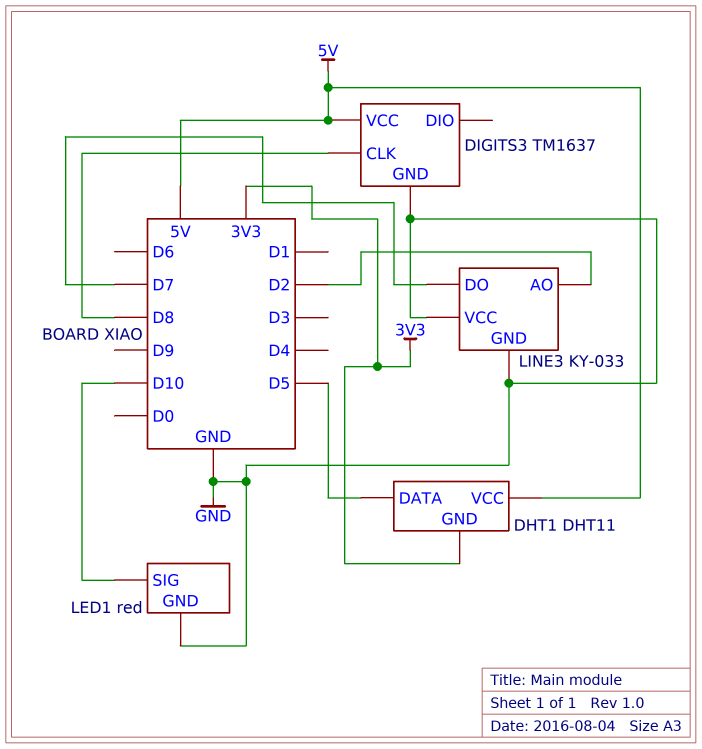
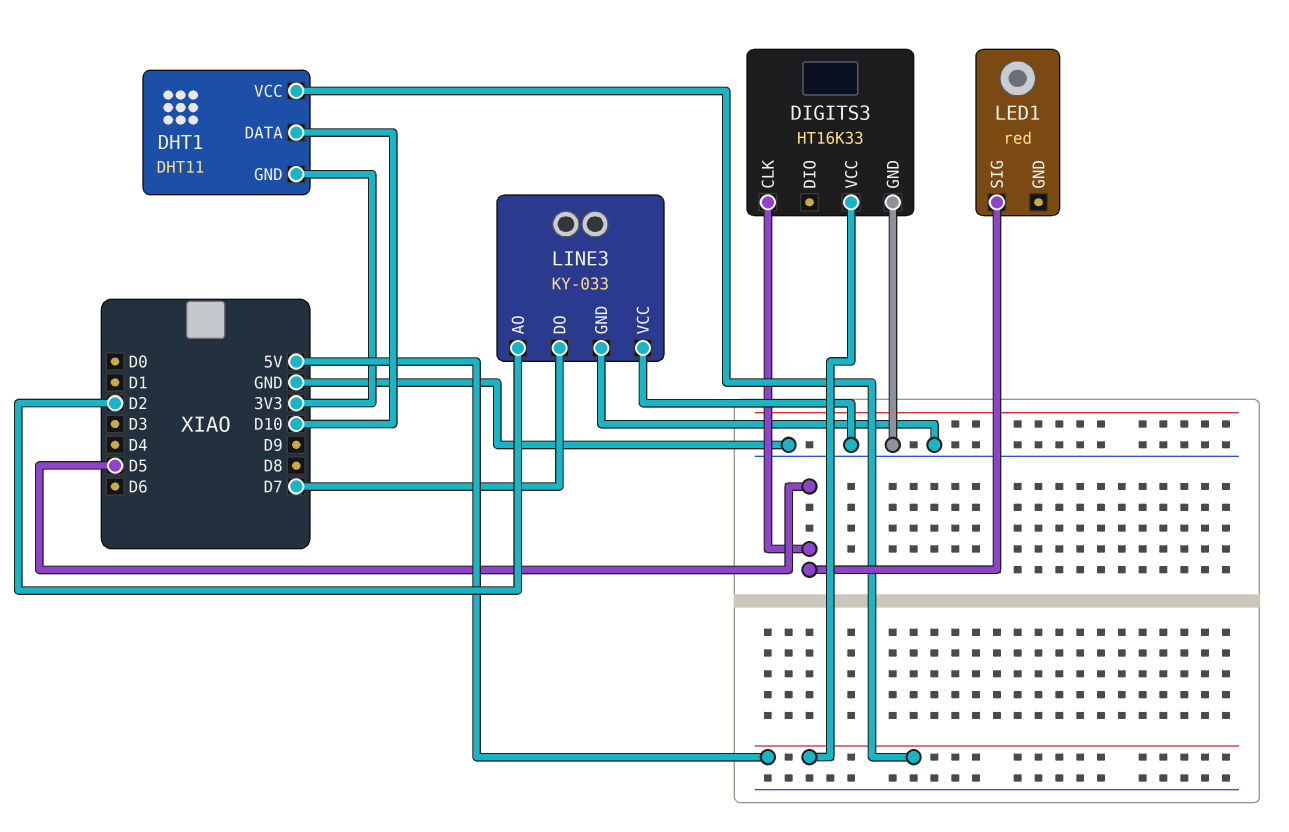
DHT1 pin DATA: D5 -> D10
DIGITS3: TM1637 -> HT16K33
DIGITS3 pin CLK: D8 -> D5
LED1 pin GND: GND -> none
LED1 pin SIG: D10 -> D5

